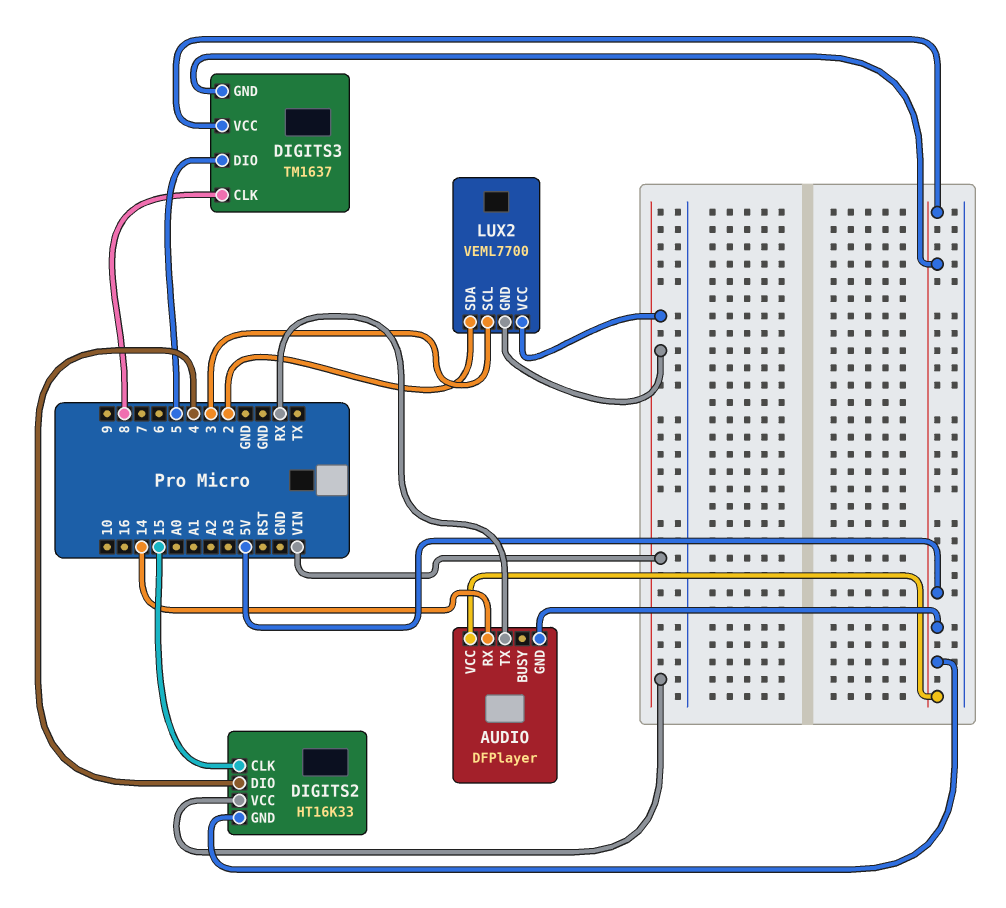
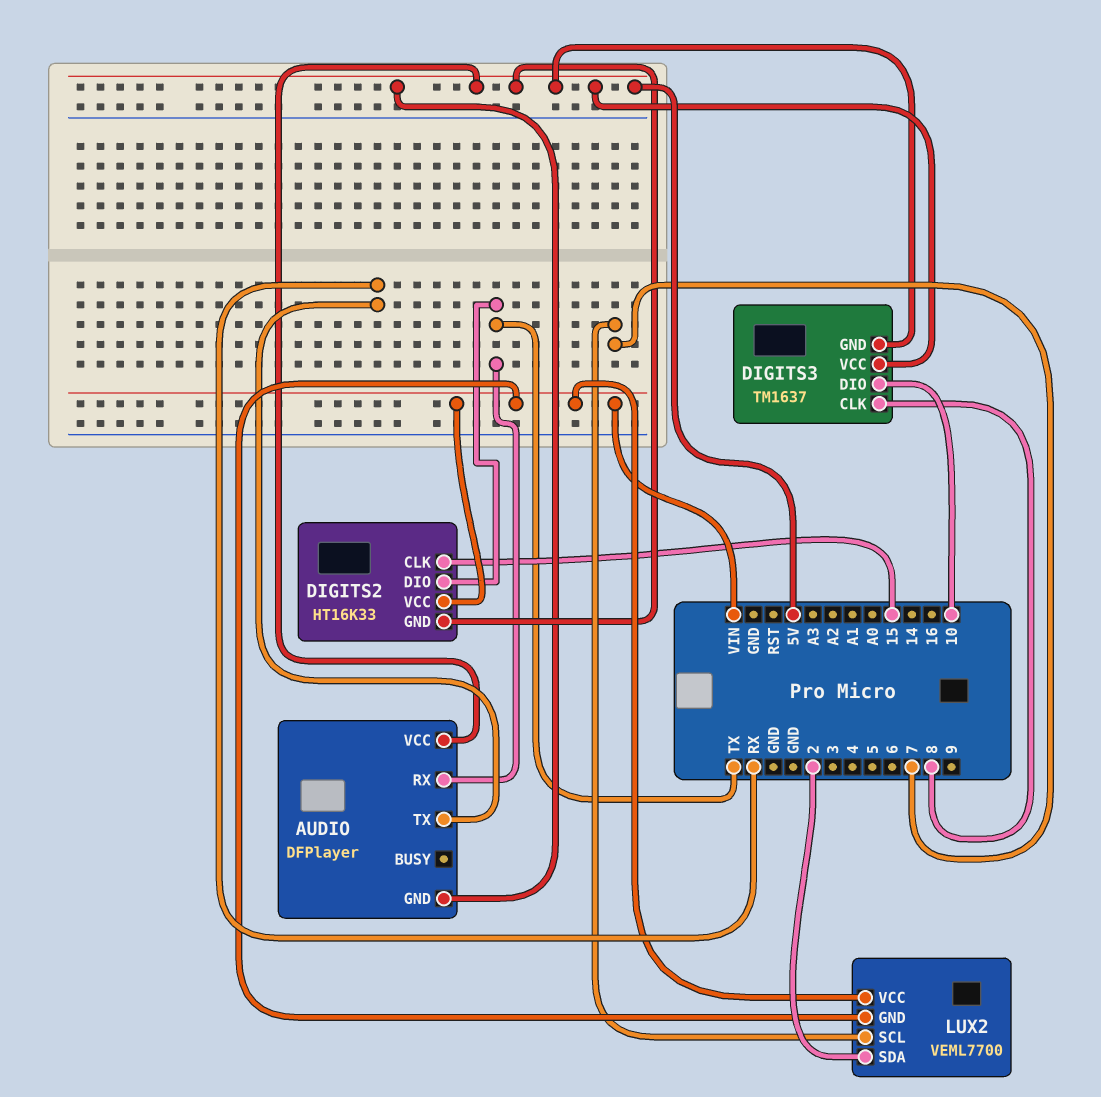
AUDIO pin RX: 14 -> TX
DIGITS2 pin DIO: 4 -> TX
DIGITS3 pin DIO: 5 -> 10
LUX2 pin SCL: 3 -> 7

